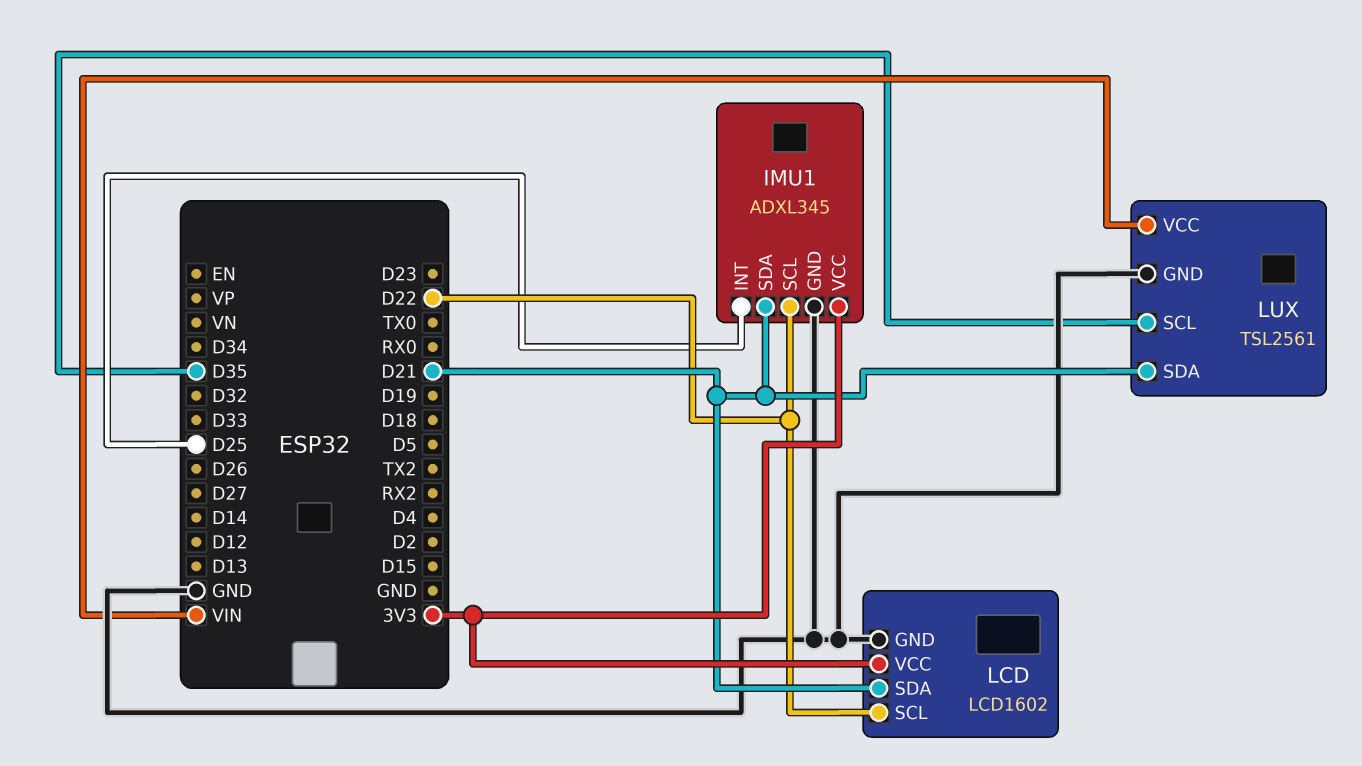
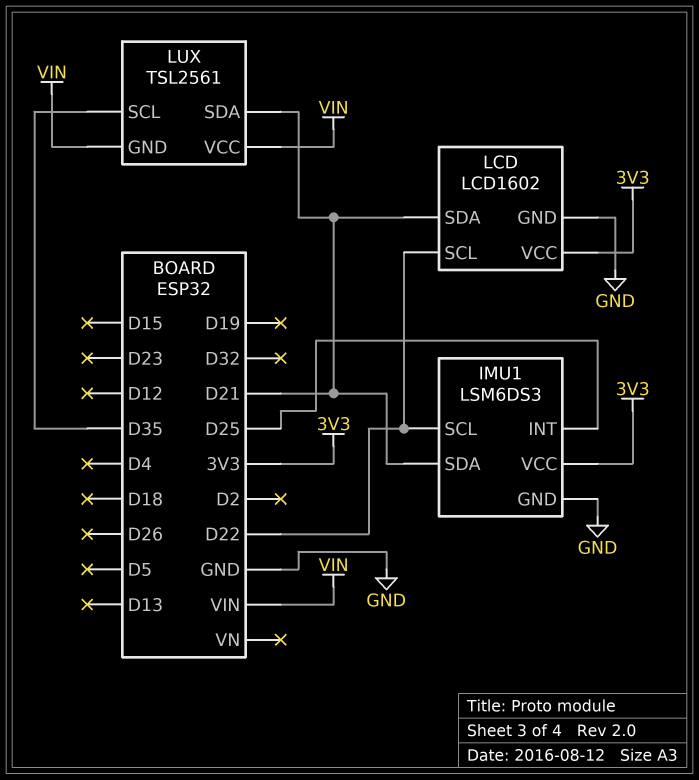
IMU1: ADXL345 -> LSM6DS3
LUX pin GND: GND -> VIN

